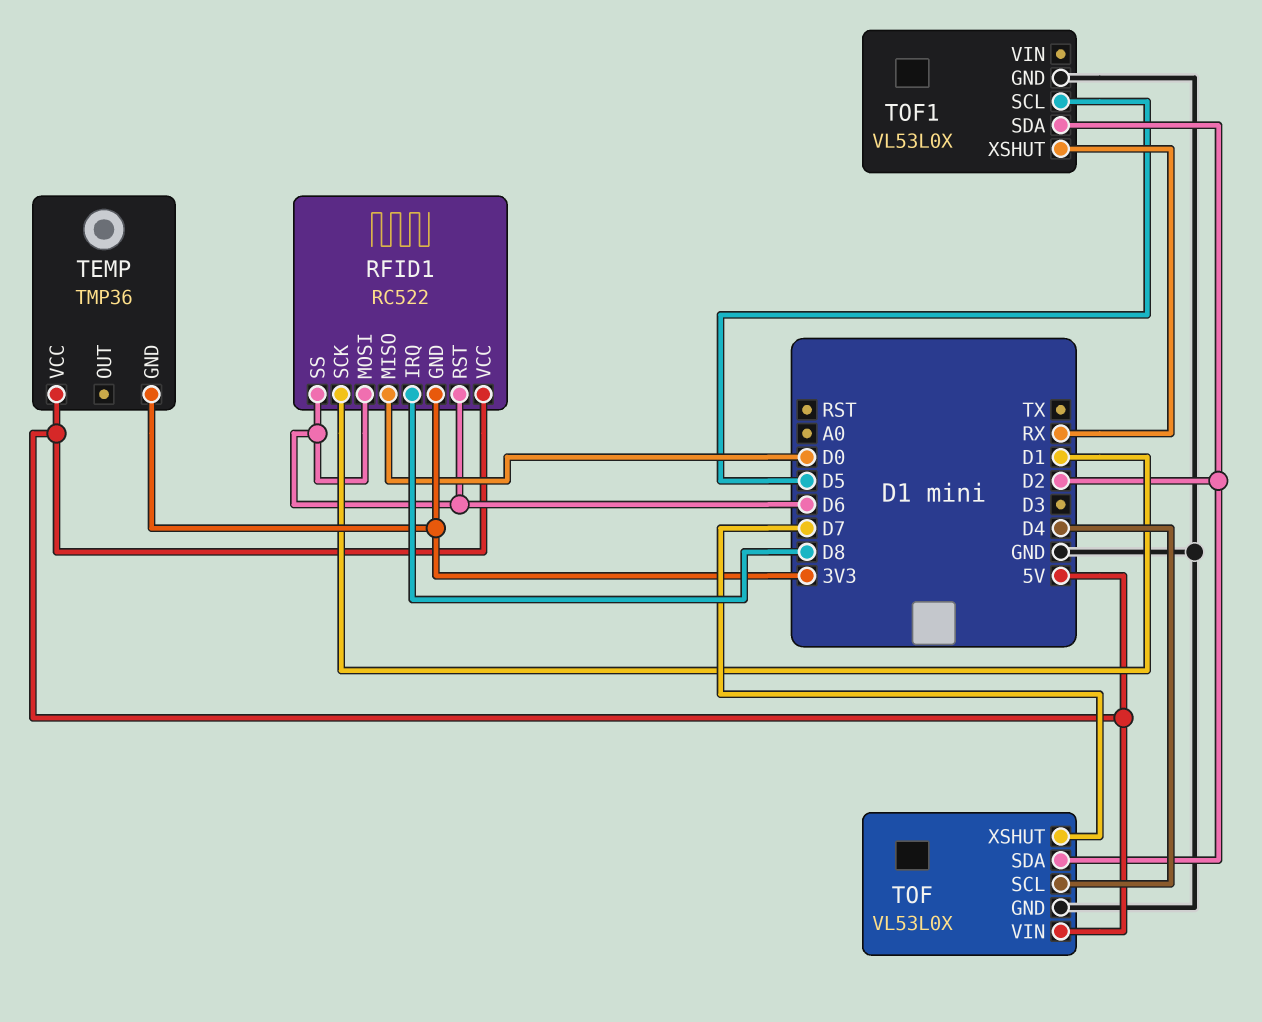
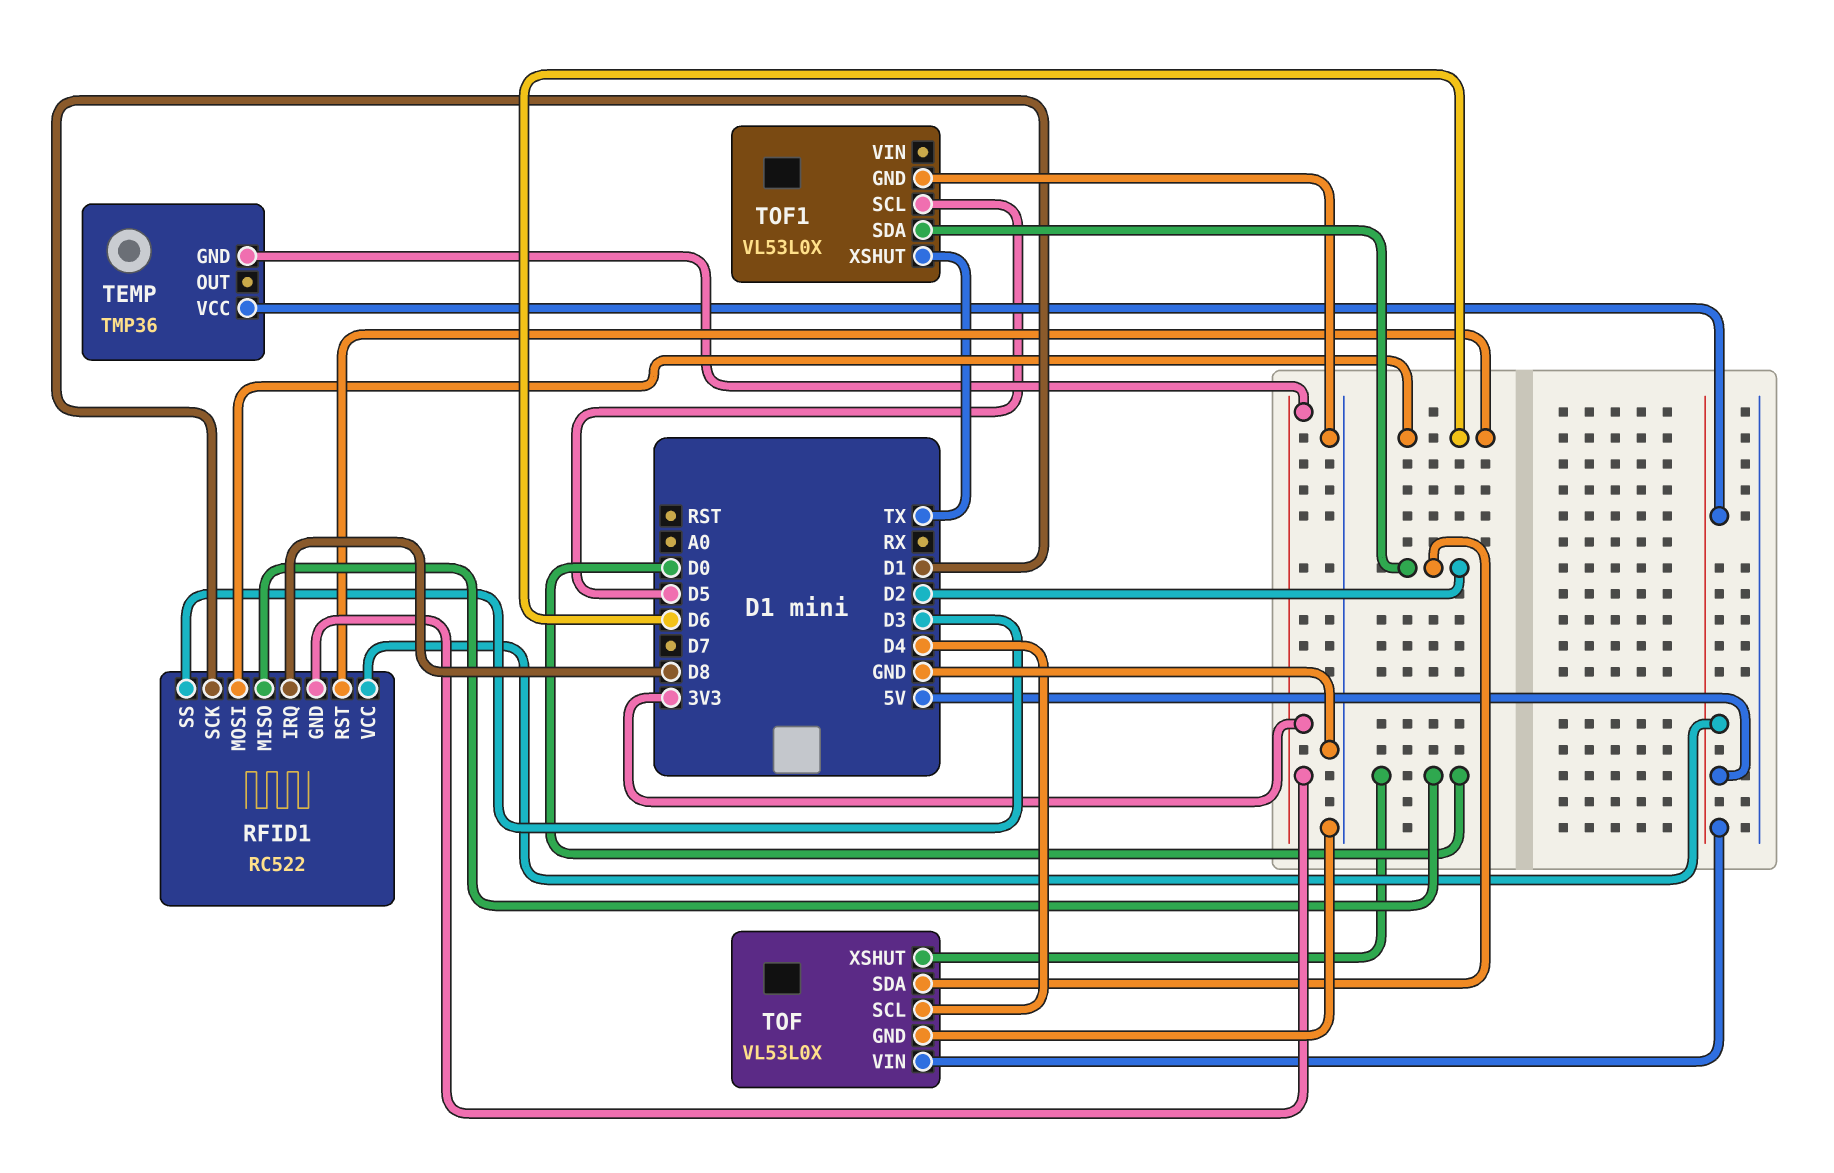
RFID1 pin SS: D6 -> D3
TOF pin XSHUT: D7 -> D0
TOF1 pin XSHUT: RX -> TX

